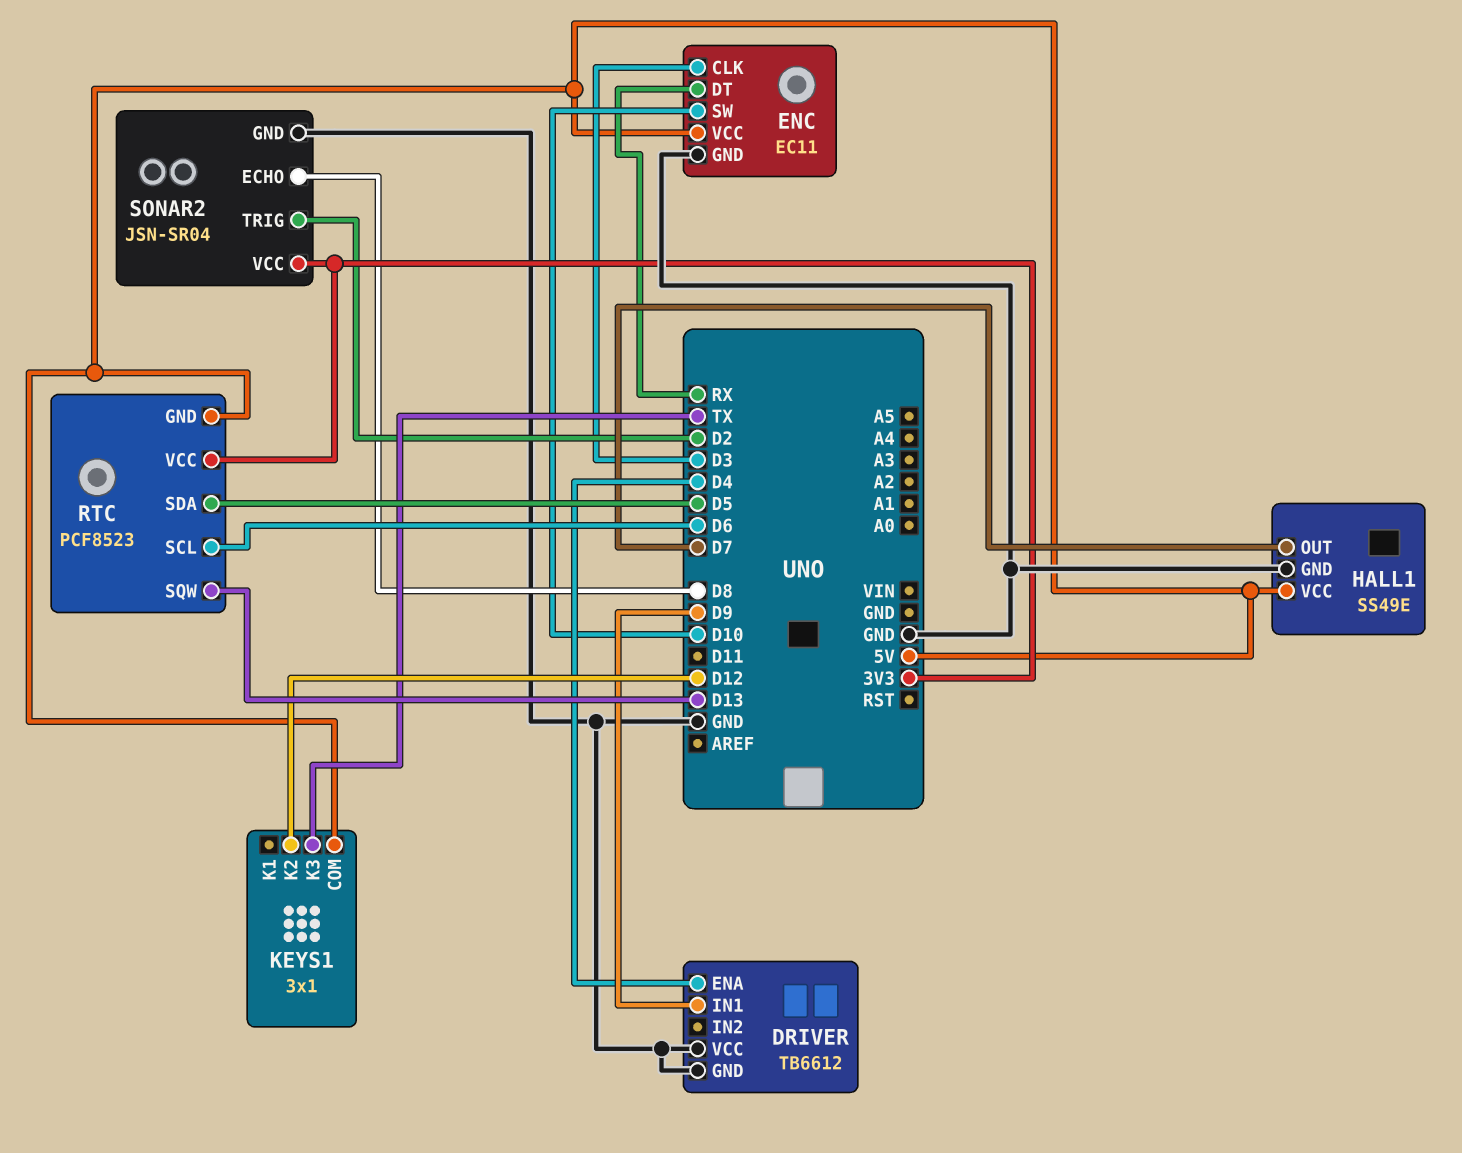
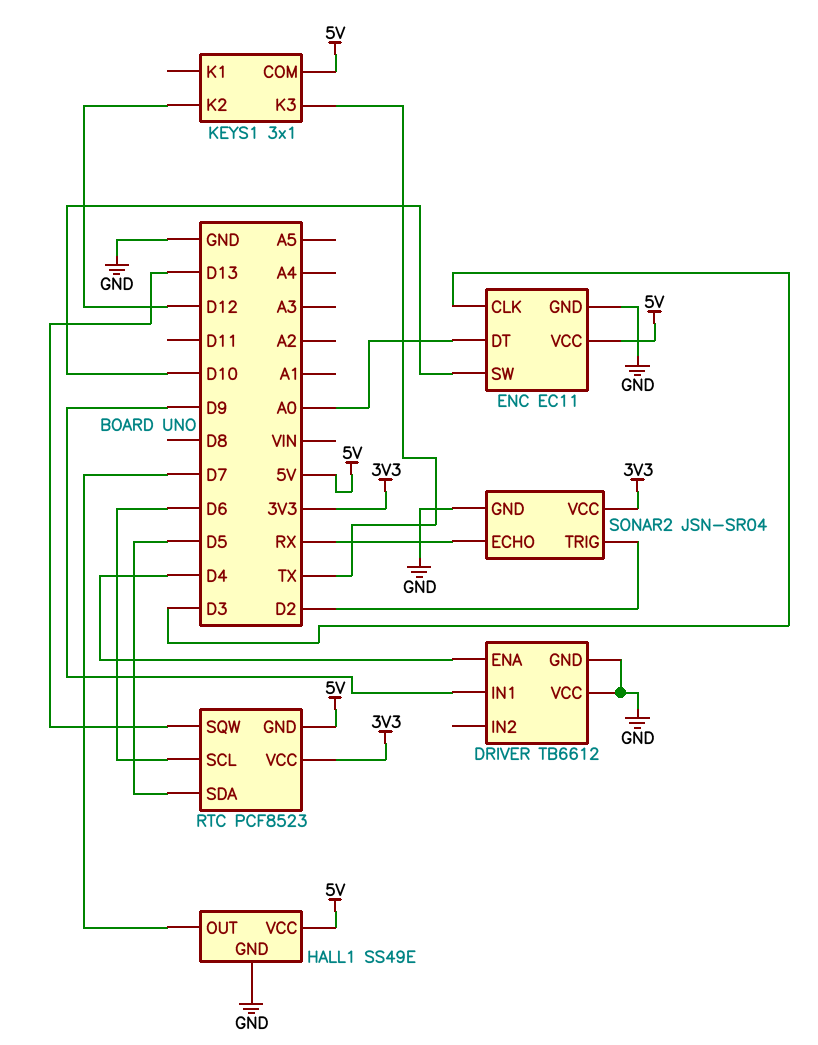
ENC pin DT: RX -> A0
SONAR2 pin ECHO: D8 -> RX

